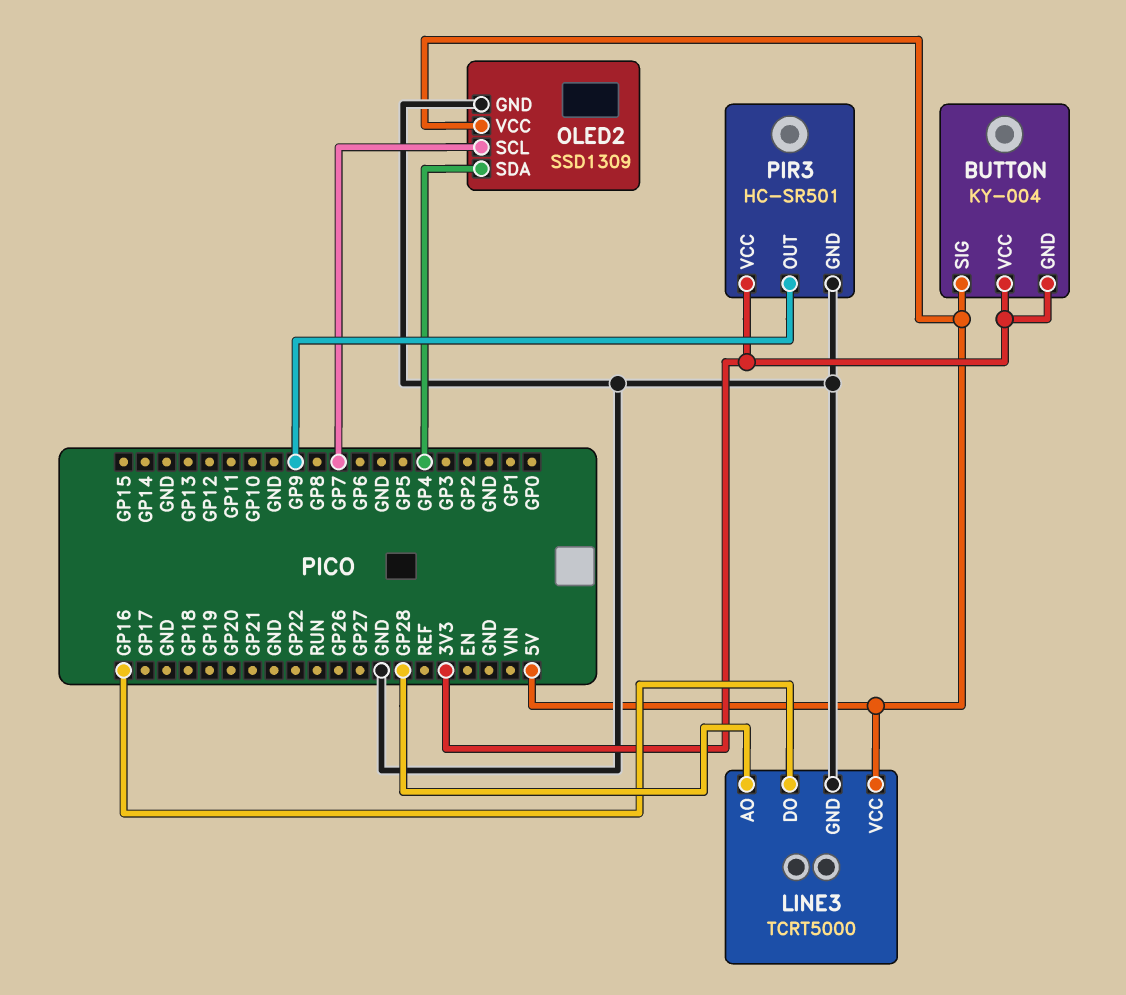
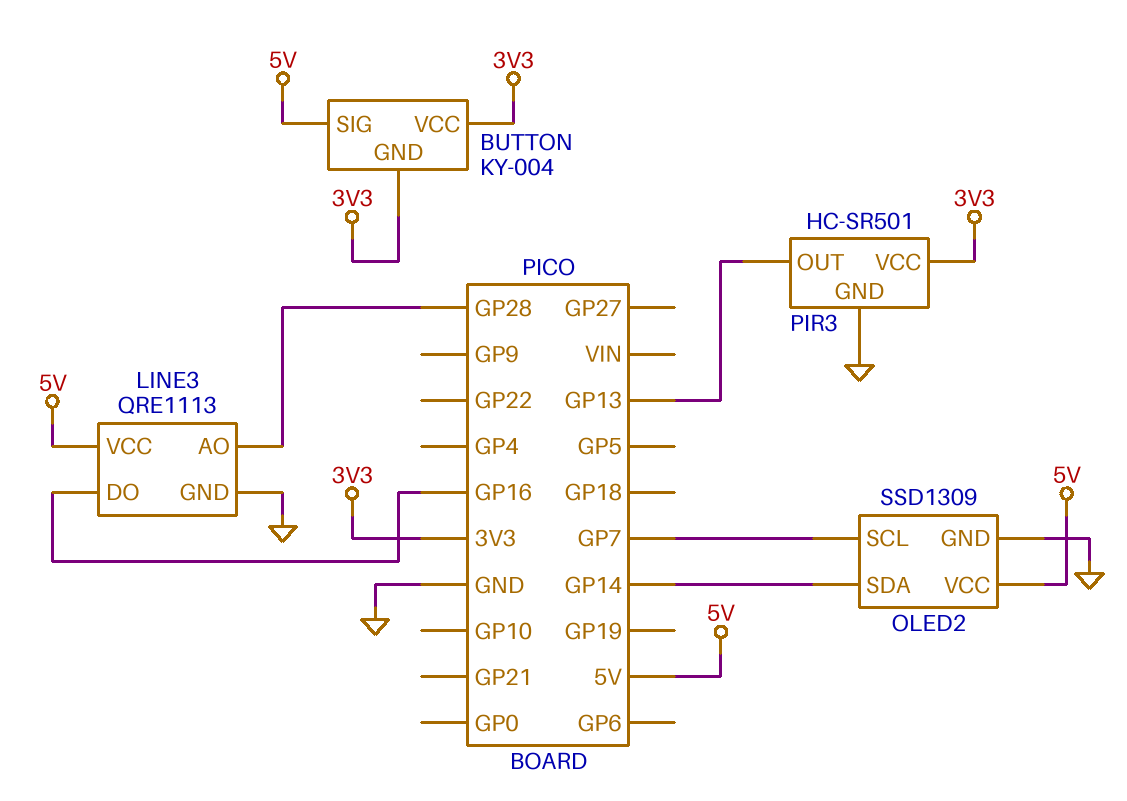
LINE3: TCRT5000 -> QRE1113
OLED2 pin SDA: GP4 -> GP14
PIR3 pin OUT: GP9 -> GP13

